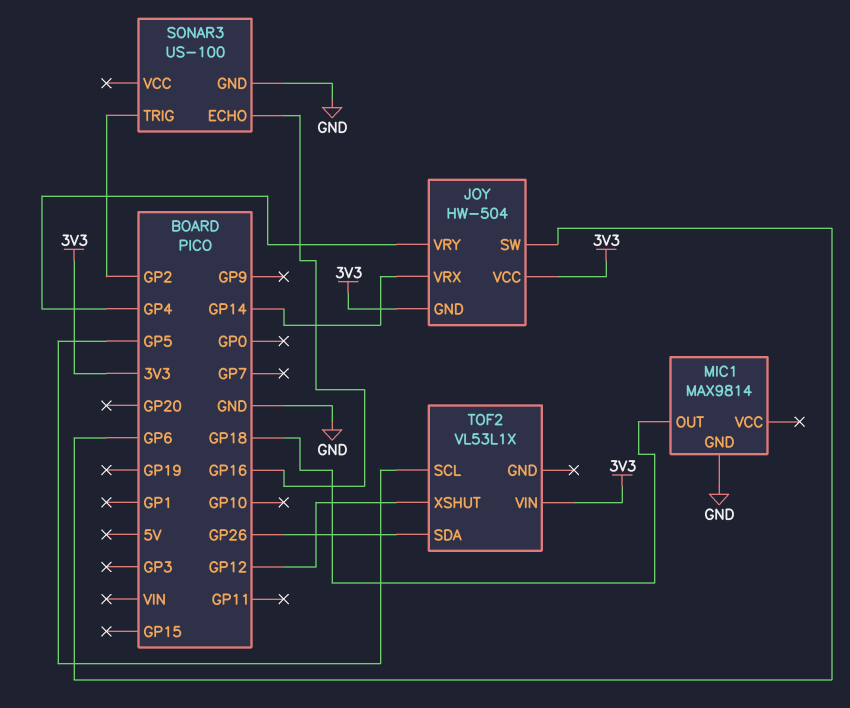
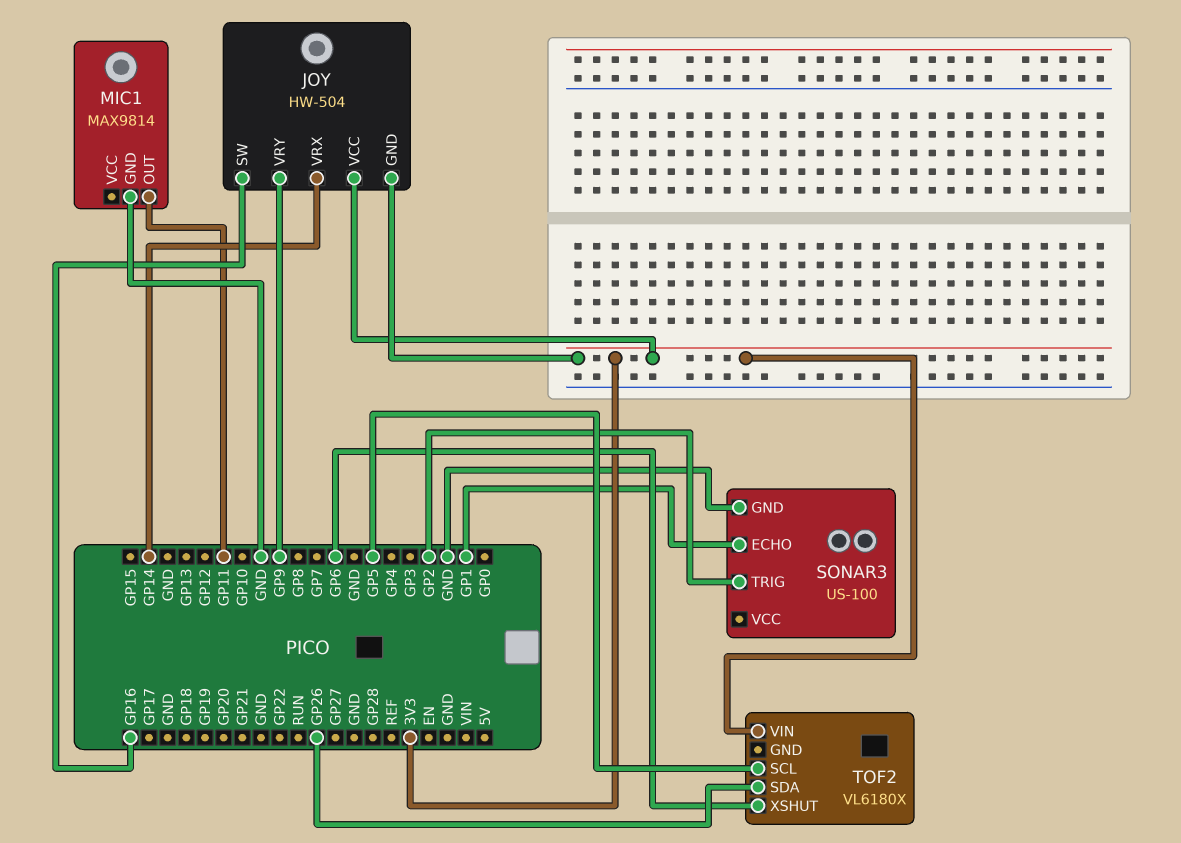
JOY pin SW: GP6 -> GP16
JOY pin VRY: GP4 -> GP9
MIC1 pin OUT: GP18 -> GP11
SONAR3 pin ECHO: GP16 -> GP1
TOF2: VL53L1X -> VL6180X
TOF2 pin XSHUT: GP12 -> GP6

